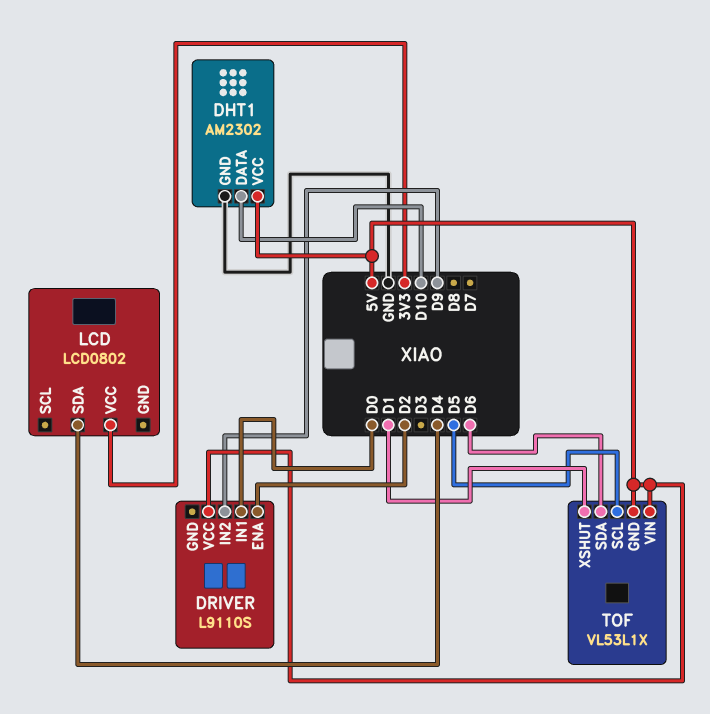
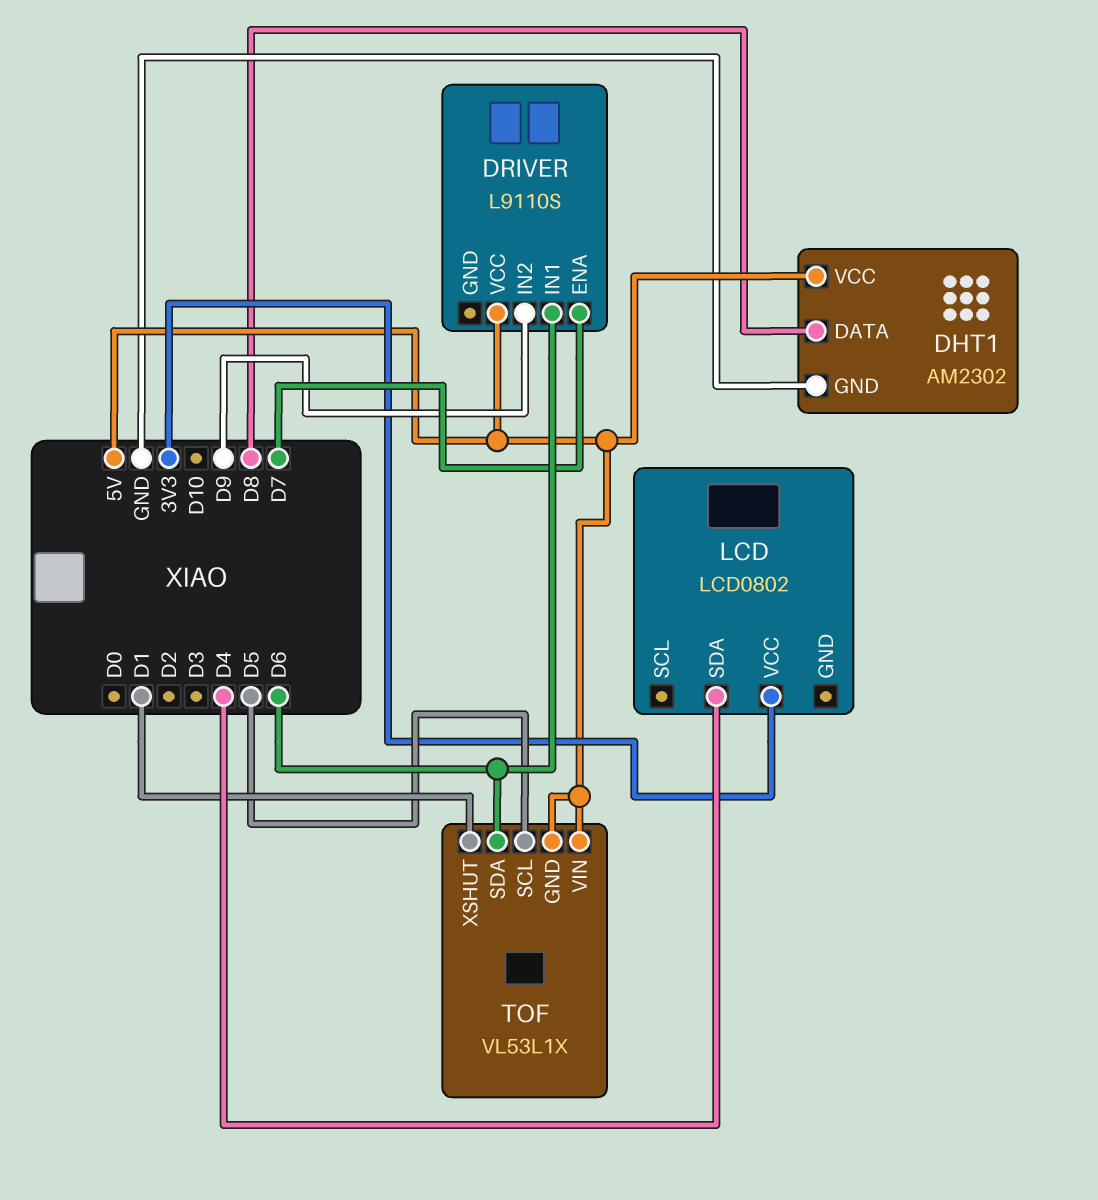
DHT1 pin DATA: D10 -> D8
DRIVER pin ENA: D2 -> D7
DRIVER pin IN1: D0 -> D6

